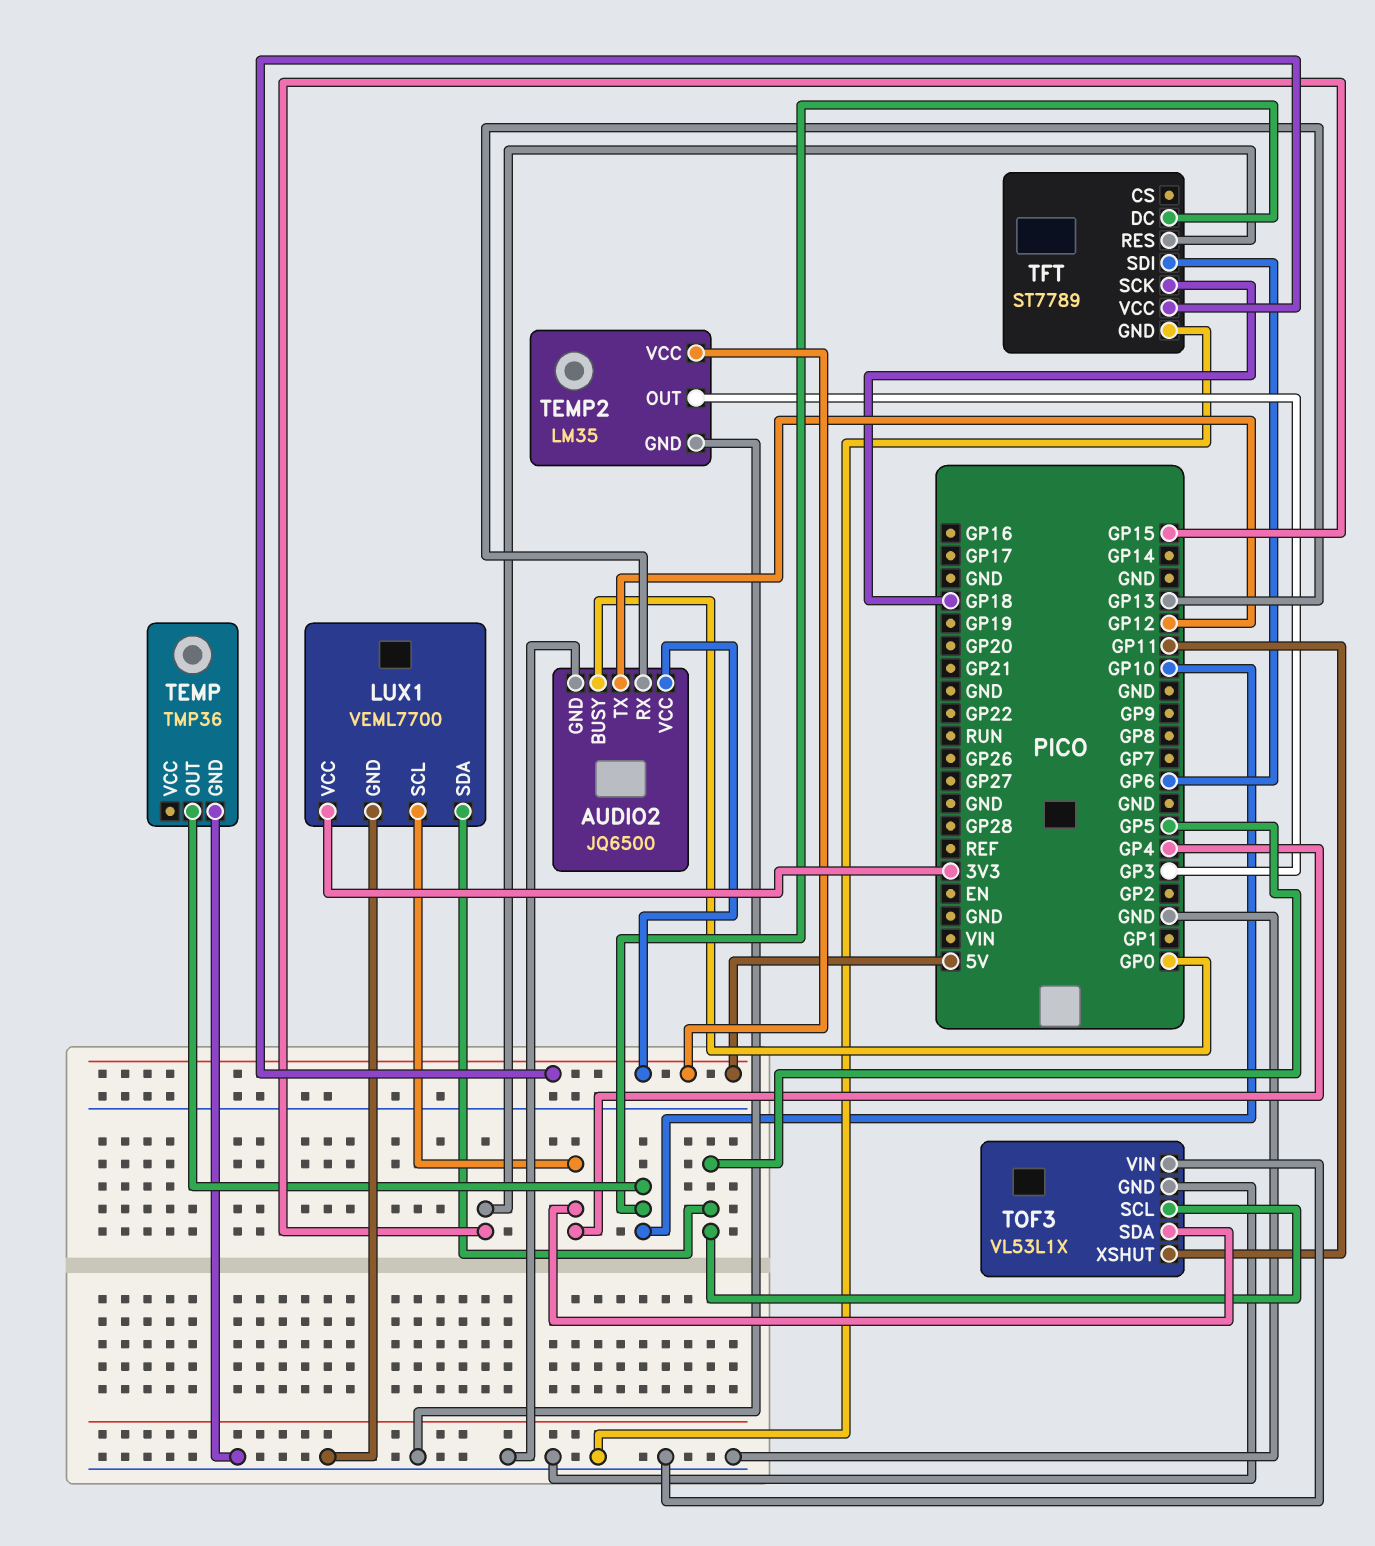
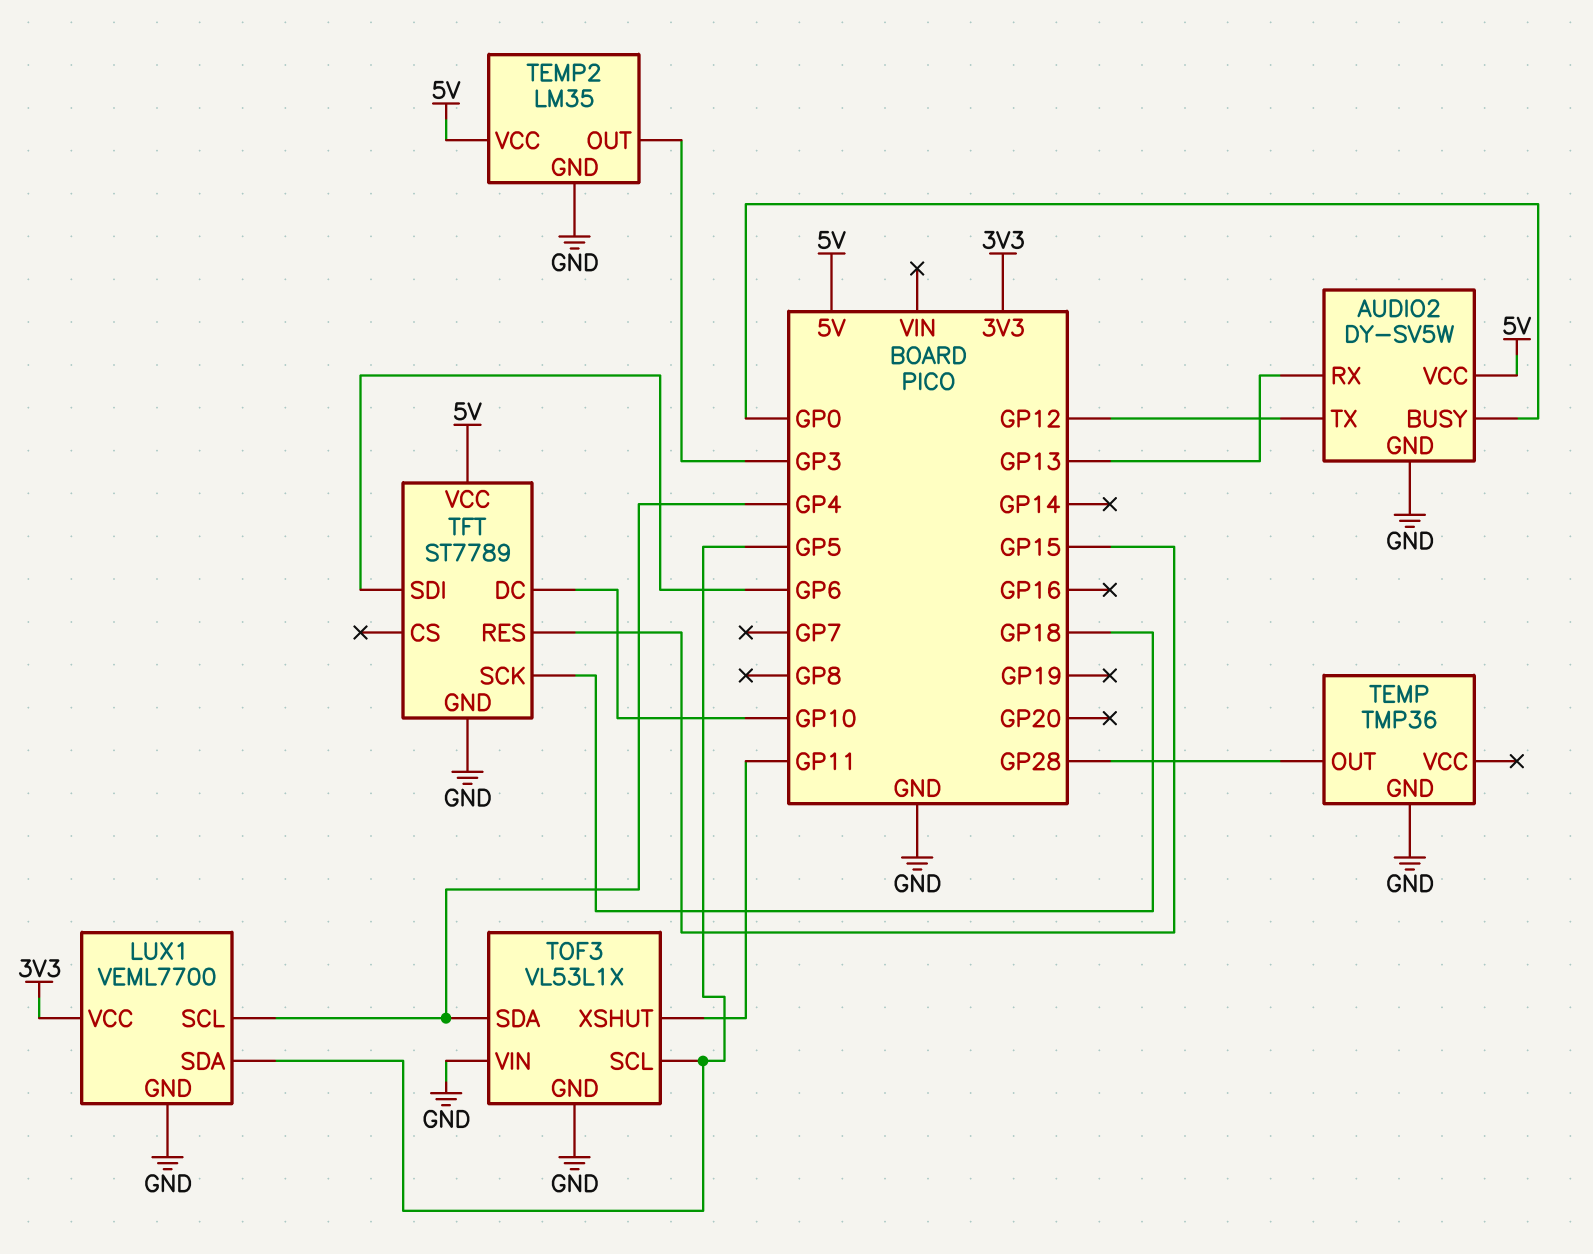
AUDIO2: JQ6500 -> DY-SV5W
TEMP pin OUT: GP10 -> GP28

